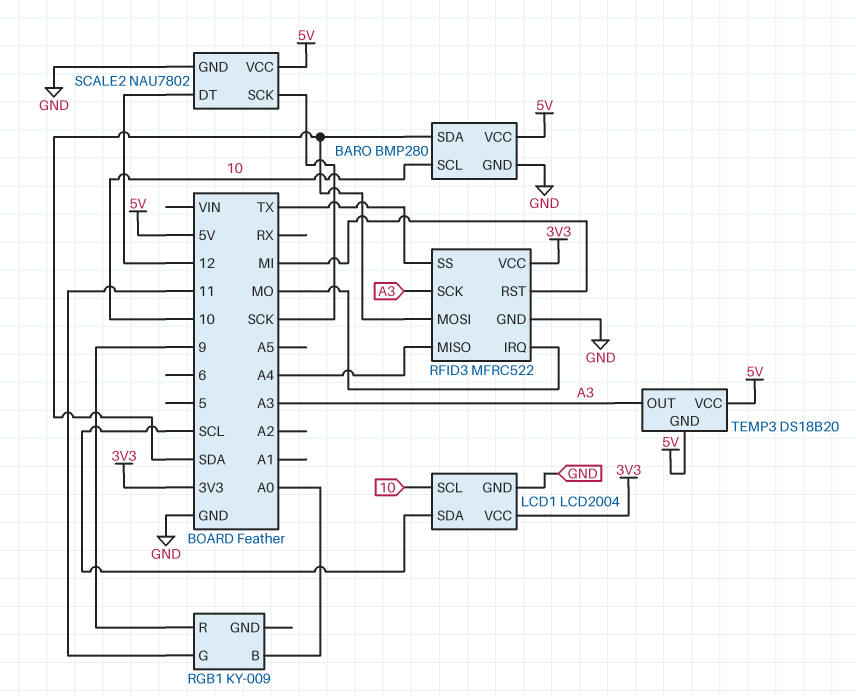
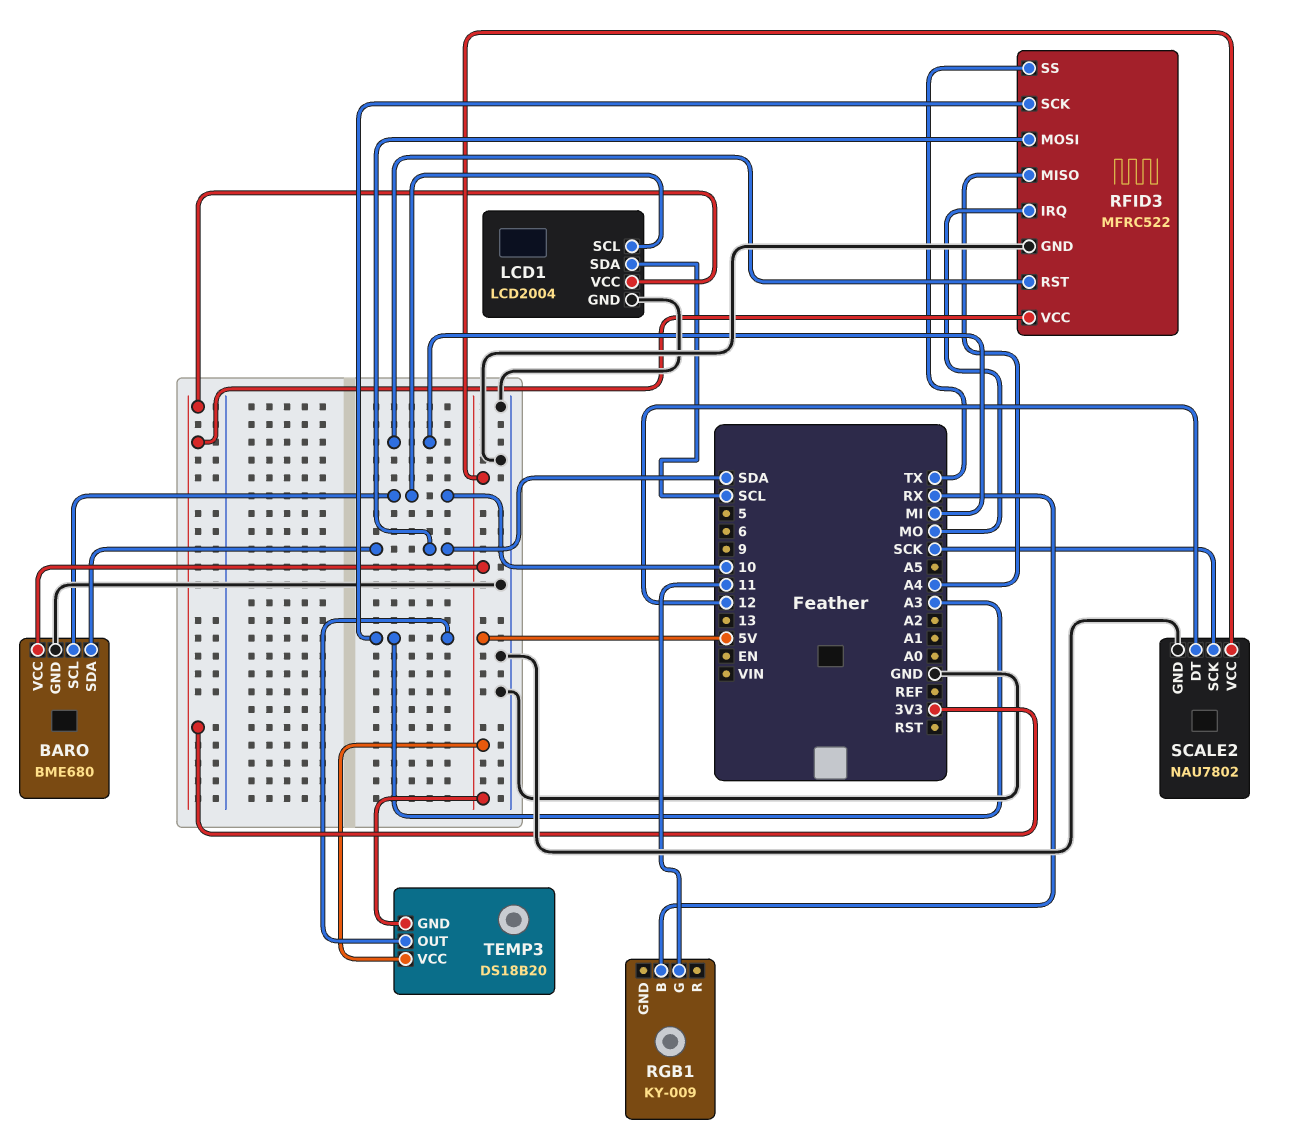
BARO: BMP280 -> BME680
RGB1 pin B: A0 -> RX
RGB1 pin R: 9 -> none

